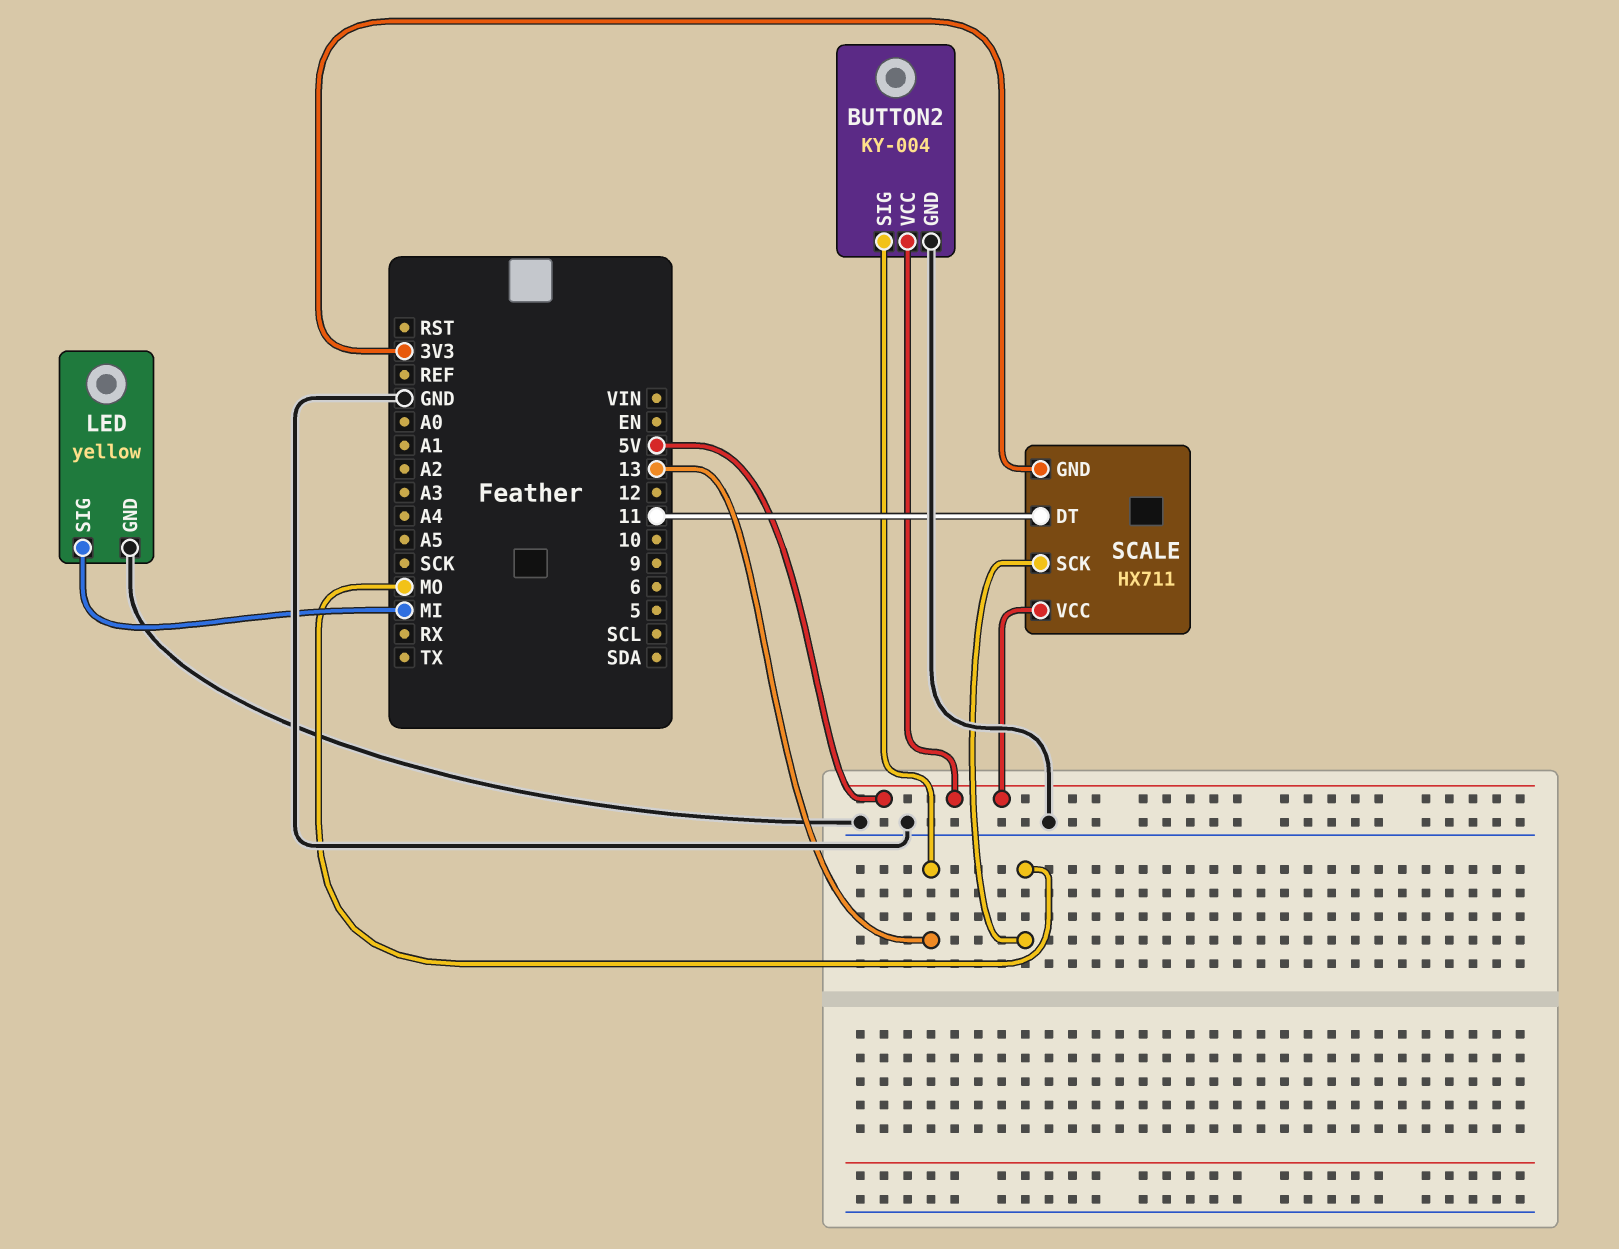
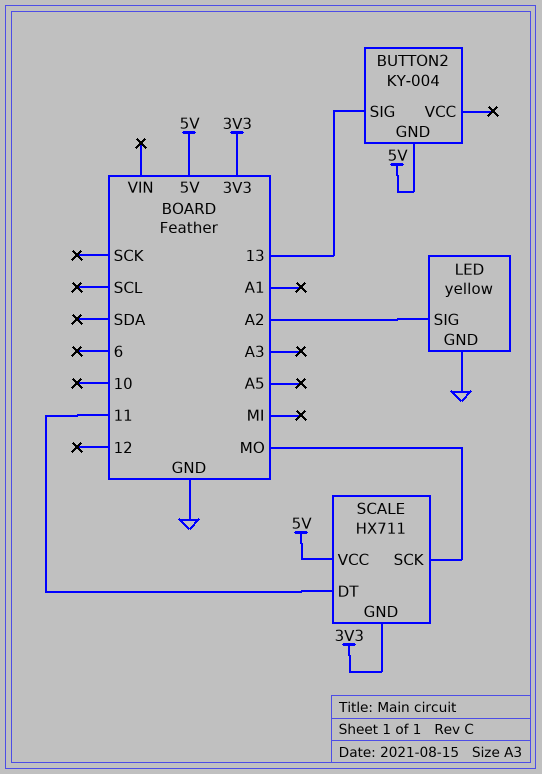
BUTTON2 pin GND: GND -> 5V
BUTTON2 pin VCC: 5V -> none
LED pin SIG: MI -> A2

